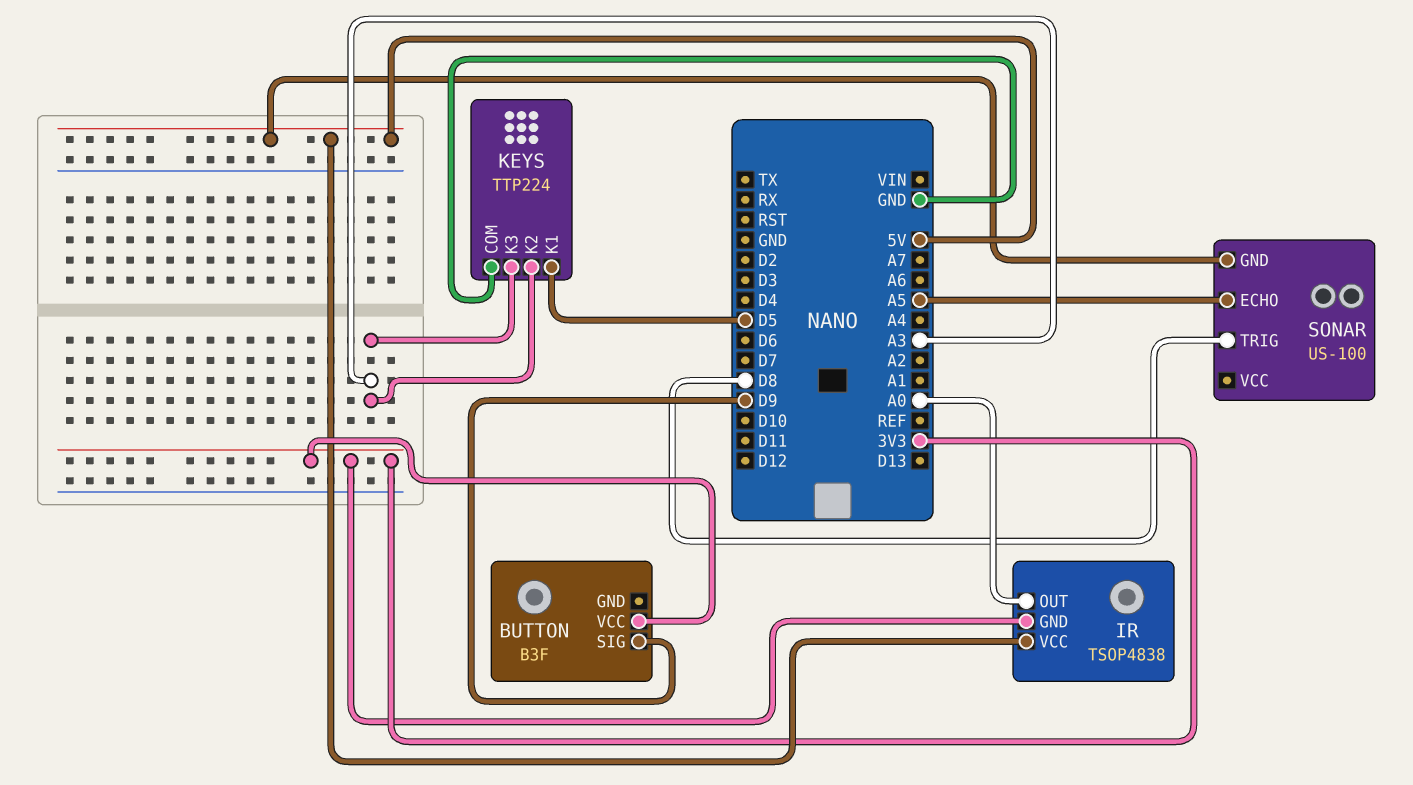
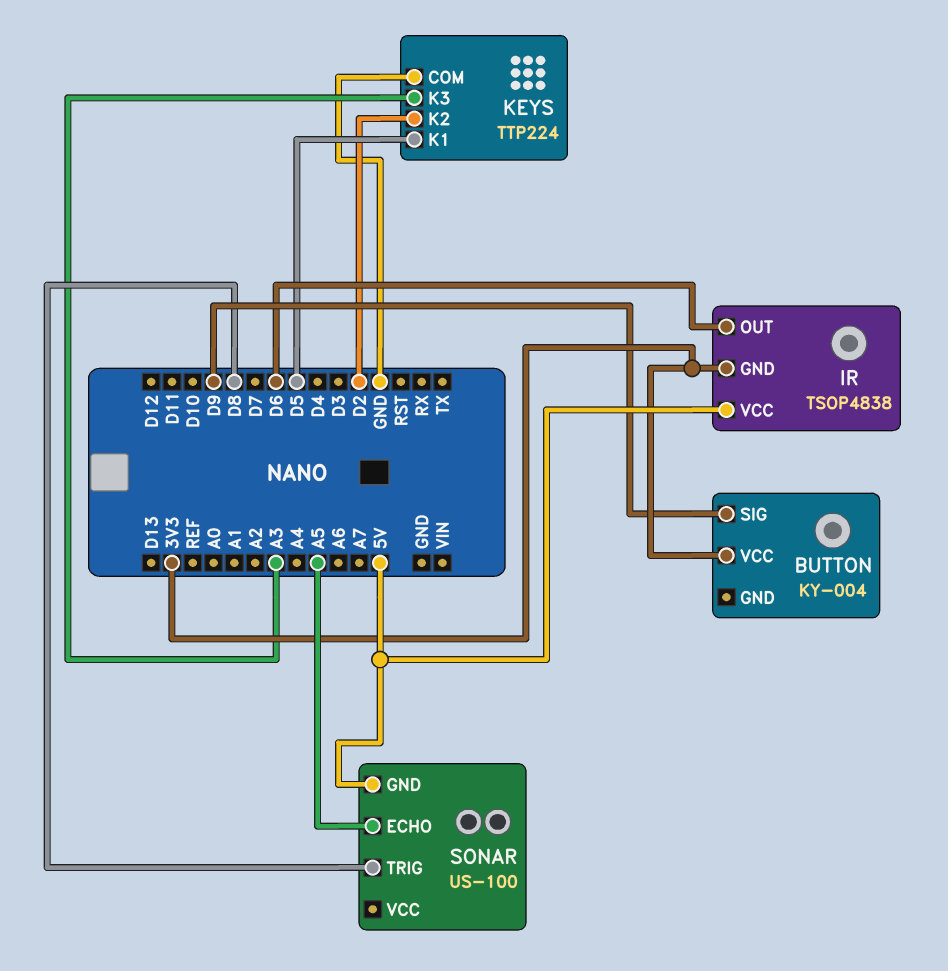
BUTTON: B3F -> KY-004
IR pin OUT: A0 -> D6
KEYS pin K2: A3 -> D2

